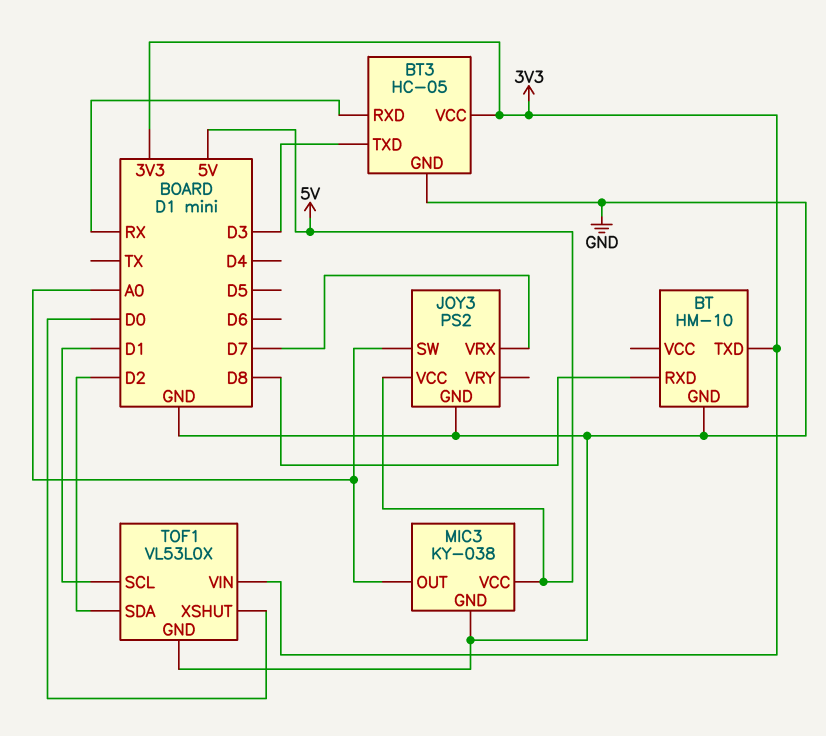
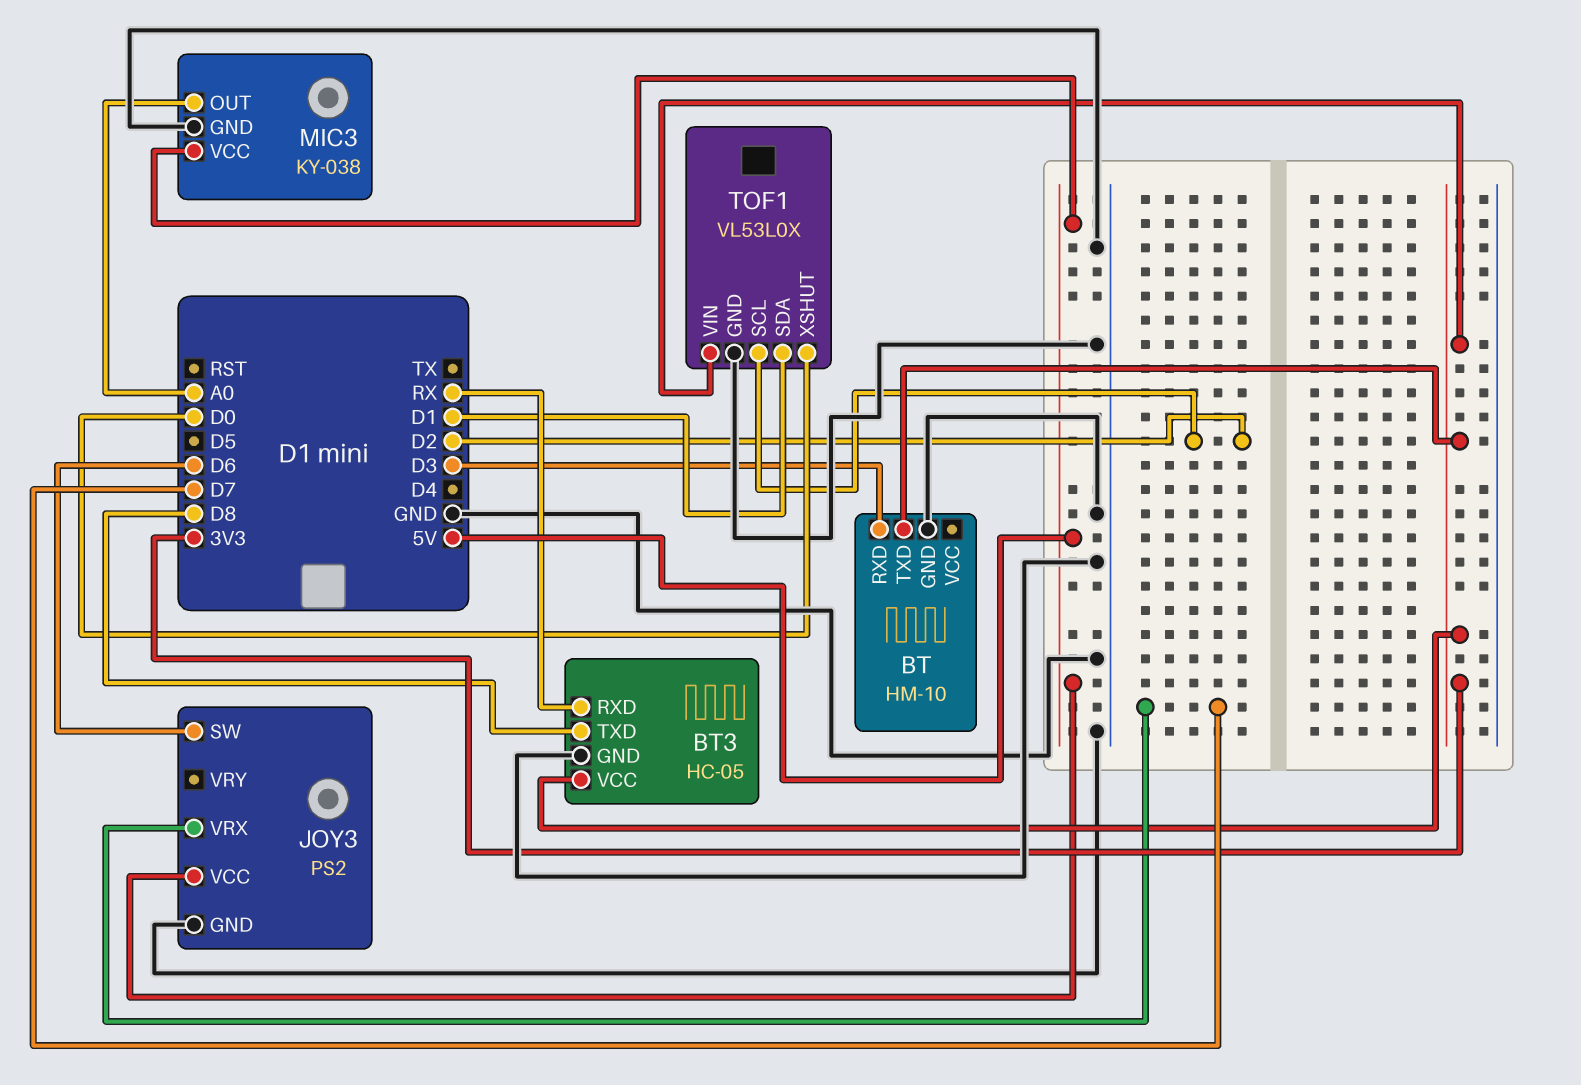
BT pin RXD: D8 -> D3
BT3 pin TXD: D3 -> D8
JOY3 pin SW: A0 -> D6
TOF1 pin SCL: D1 -> D2
TOF1 pin SDA: D2 -> D1

